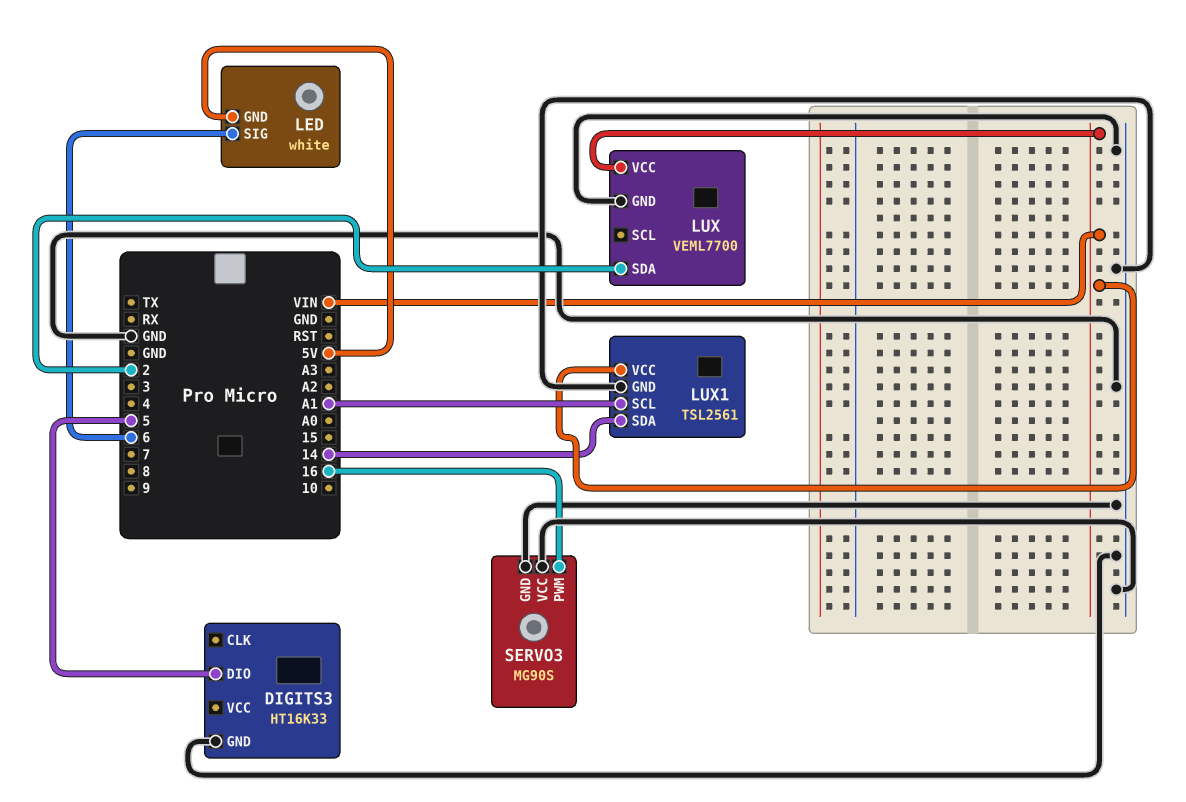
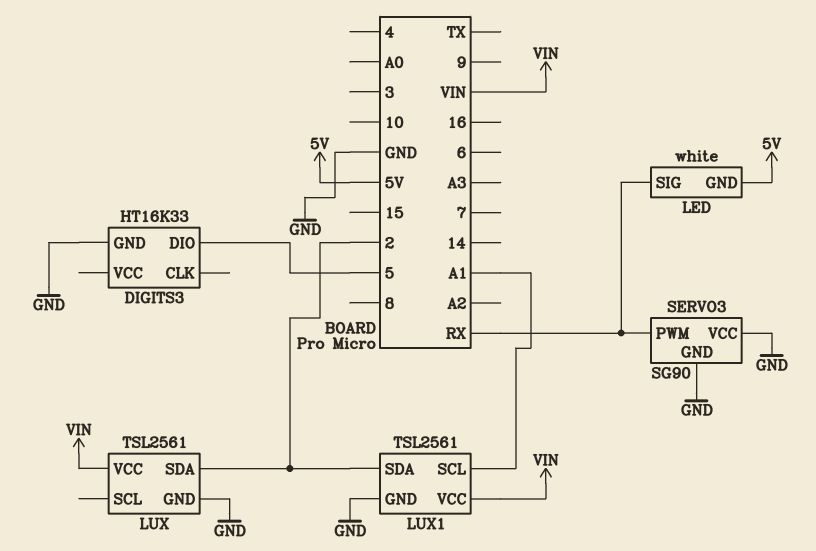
LED pin SIG: 6 -> RX
LUX: VEML7700 -> TSL2561
LUX1 pin SDA: 14 -> 2
SERVO3: MG90S -> SG90
SERVO3 pin PWM: 16 -> RX

